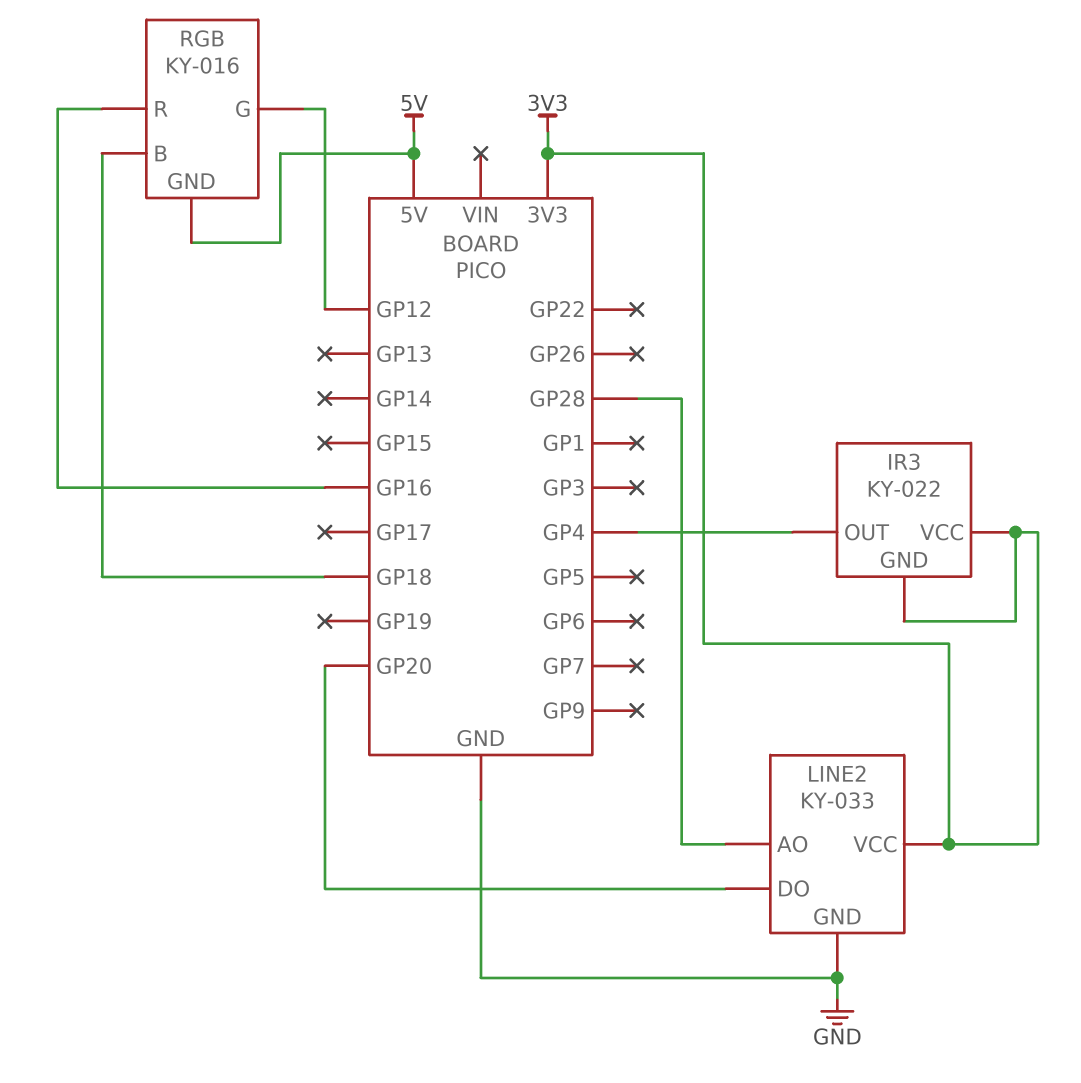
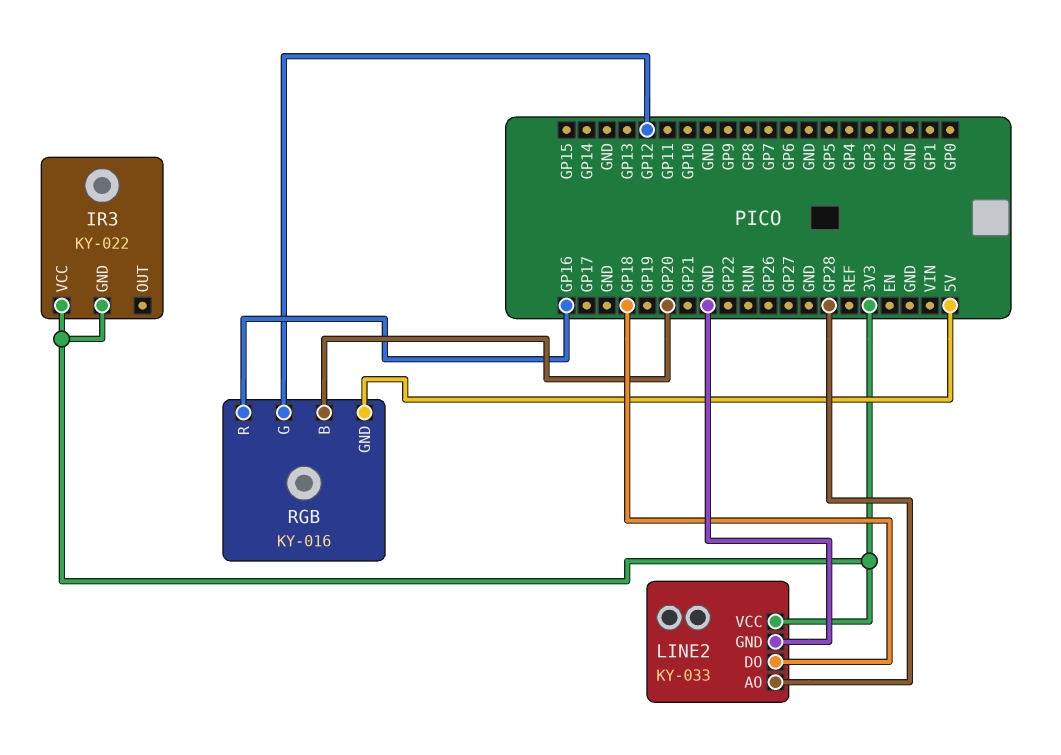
IR3 pin OUT: GP4 -> none
LINE2 pin DO: GP20 -> GP18
RGB pin B: GP18 -> GP20

